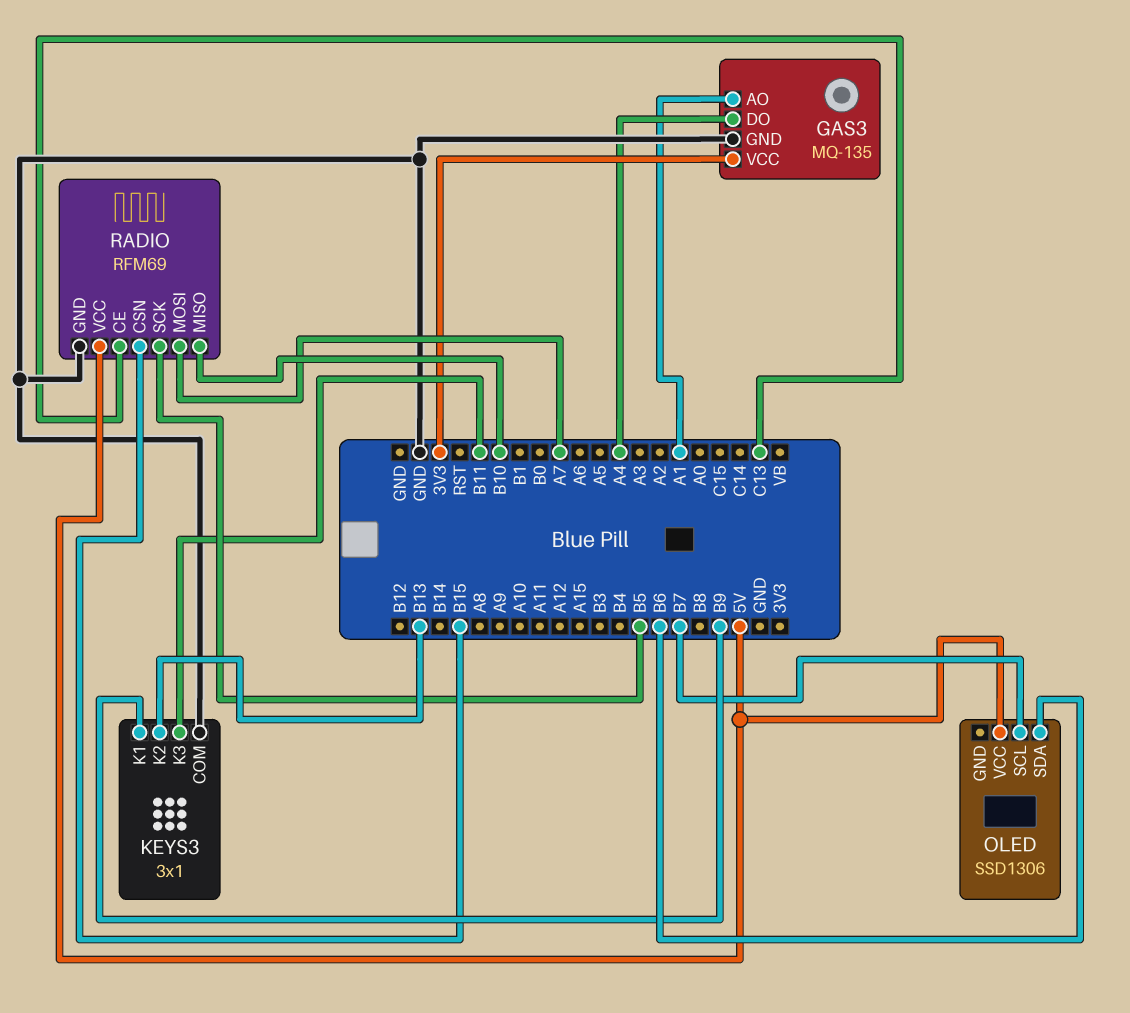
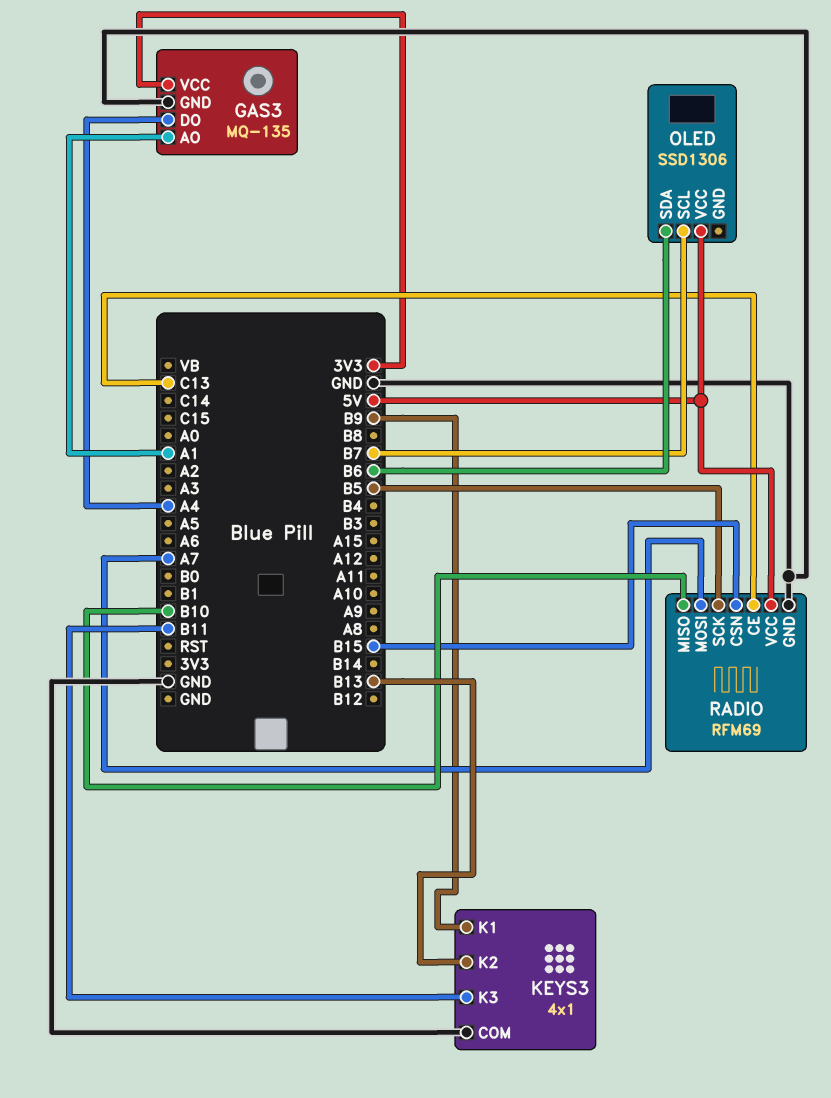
KEYS3: 3x1 -> 4x1

